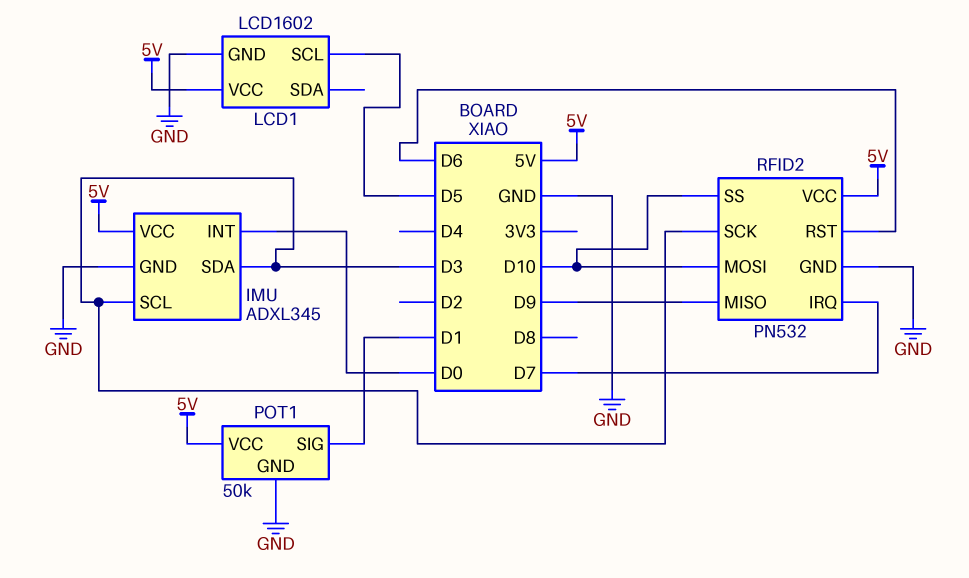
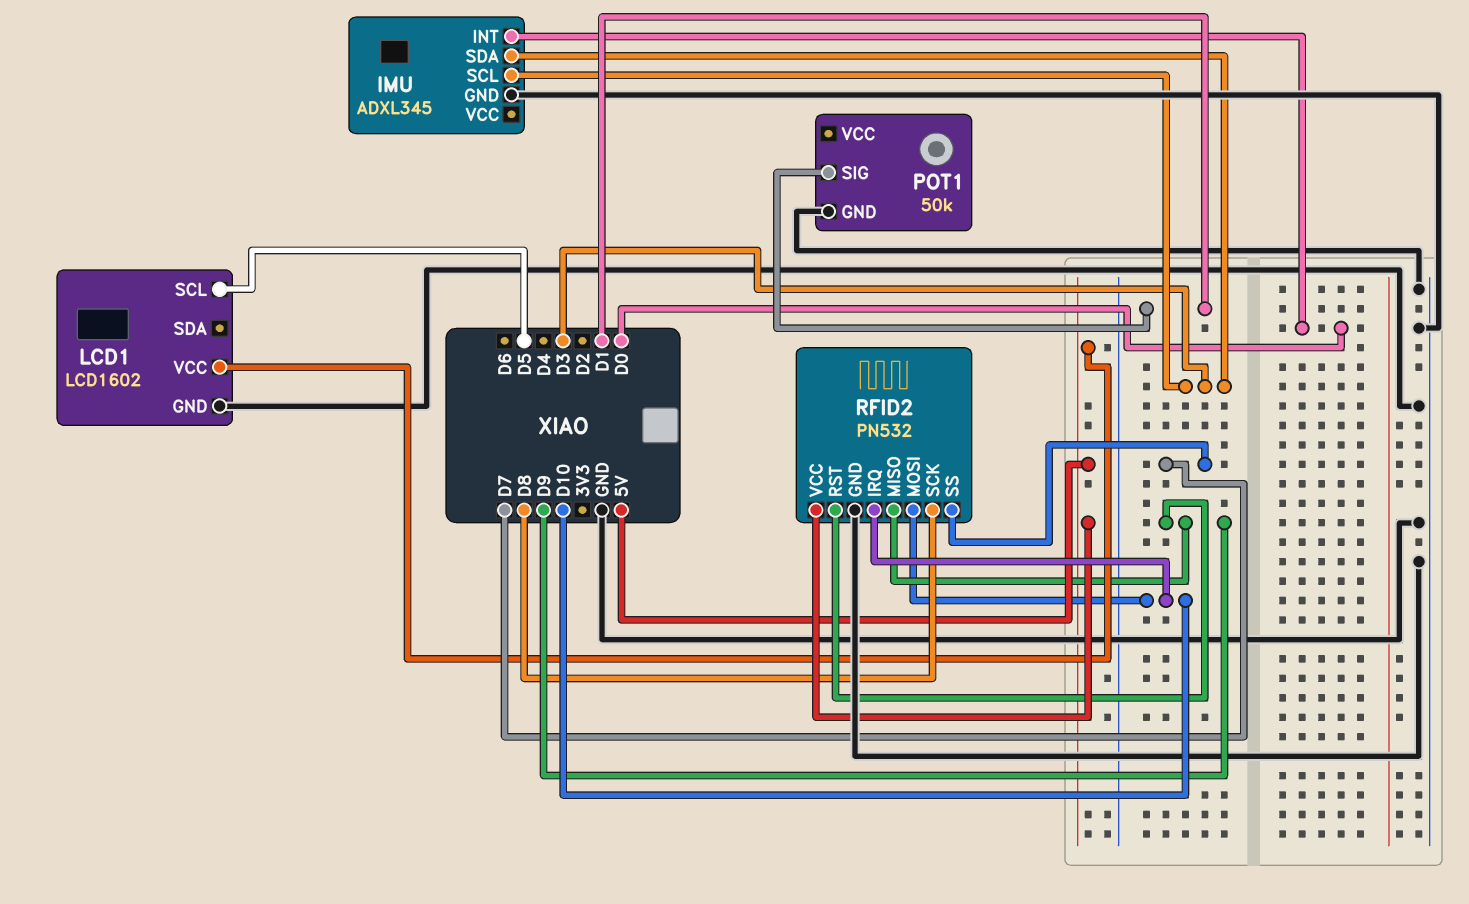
IMU pin VCC: 5V -> none
POT1 pin VCC: 5V -> none
RFID2 pin IRQ: D7 -> D10
RFID2 pin RST: D6 -> D9
RFID2 pin SCK: D3 -> D8
RFID2 pin SS: D10 -> D7

